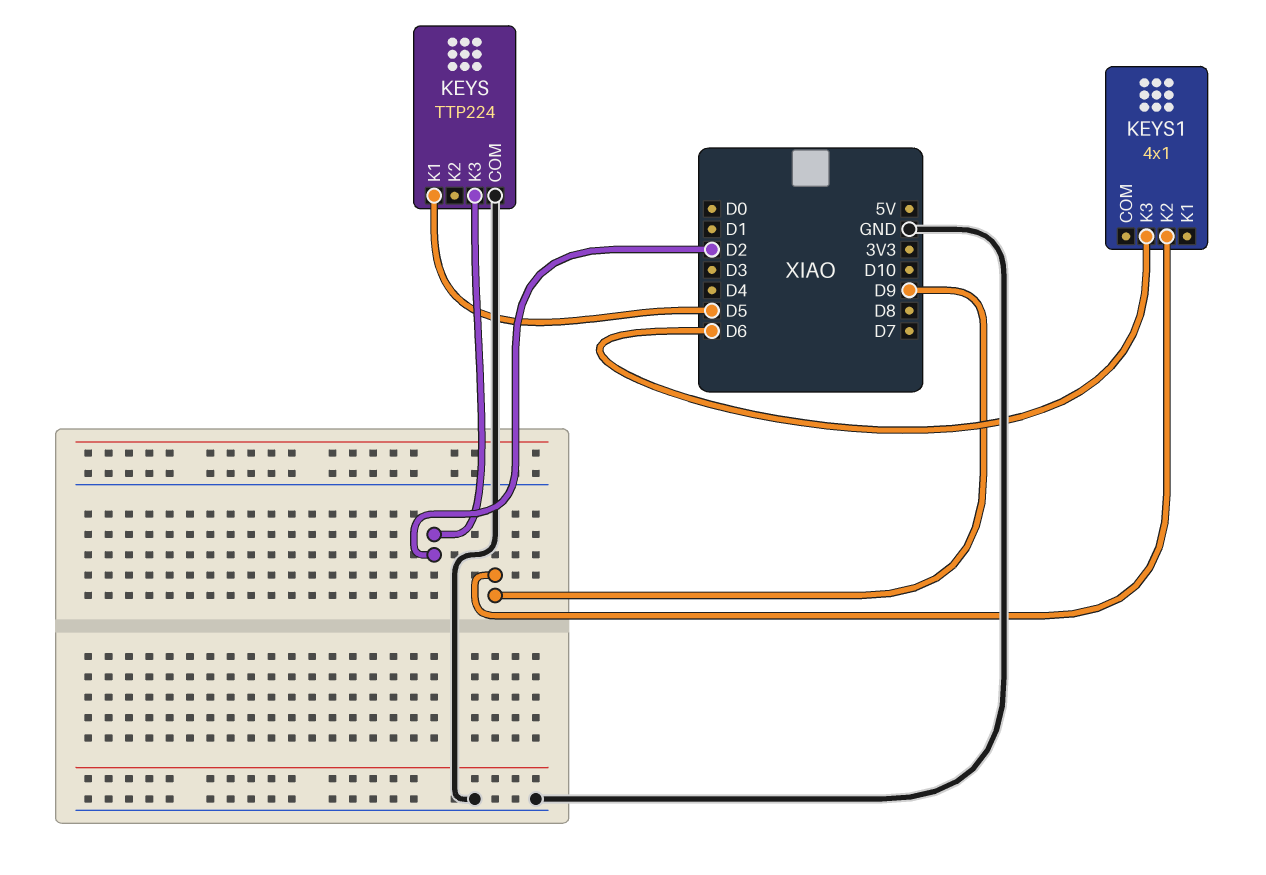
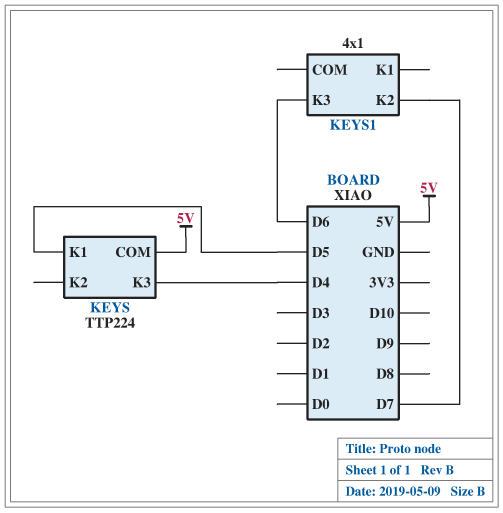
KEYS pin COM: GND -> 5V
KEYS pin K3: D2 -> D4
KEYS1 pin K2: D9 -> D7

